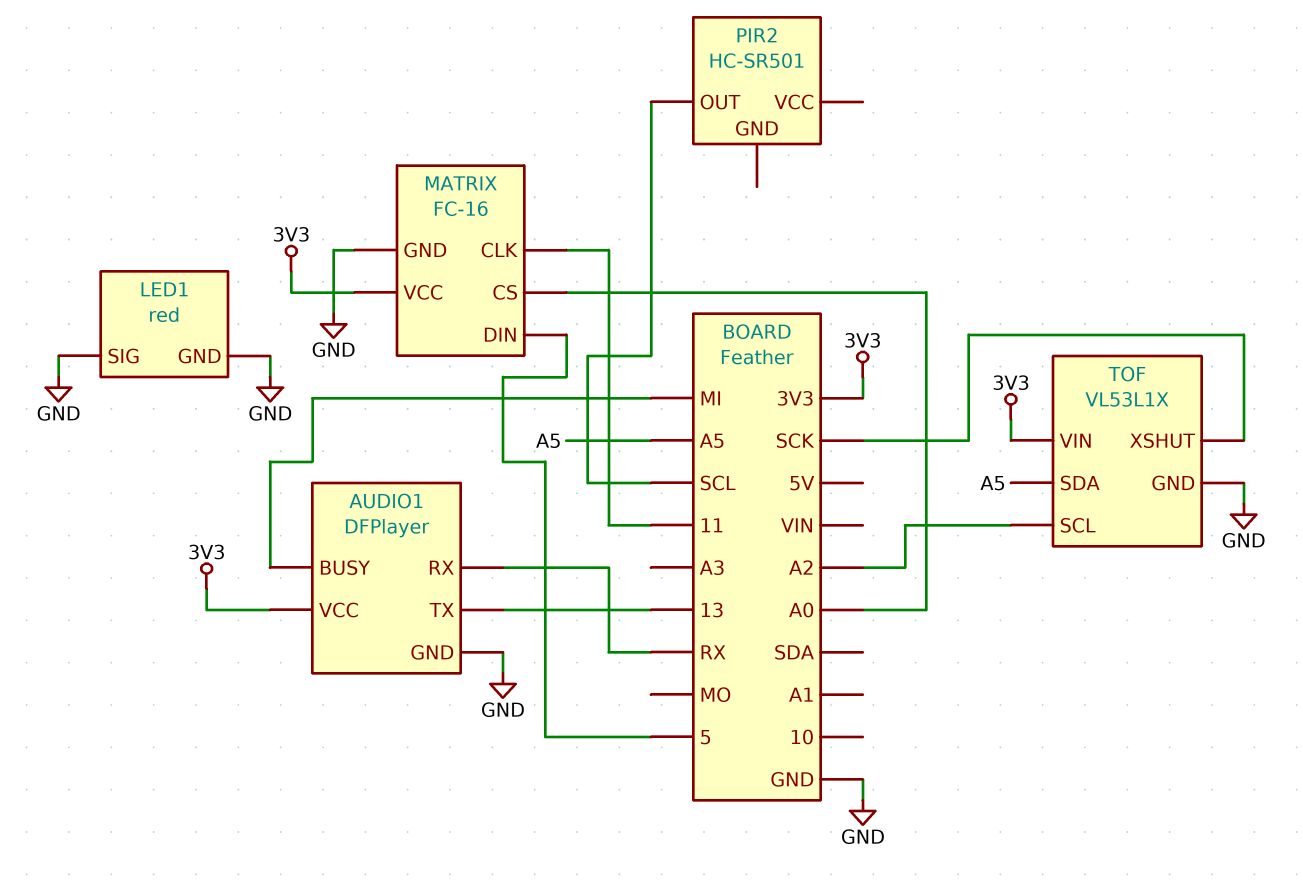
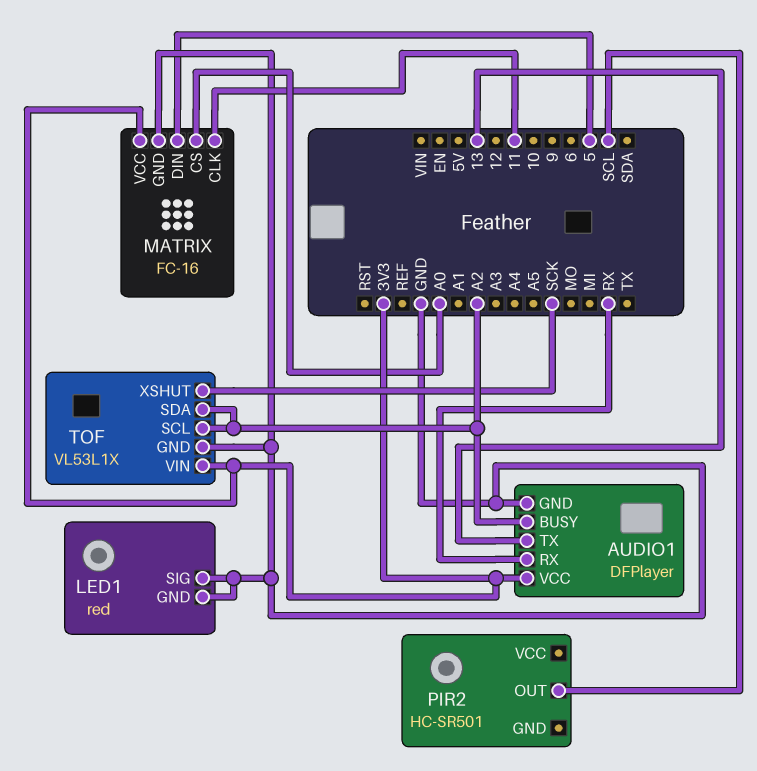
AUDIO1 pin BUSY: MI -> A2
TOF pin SDA: A5 -> A2

